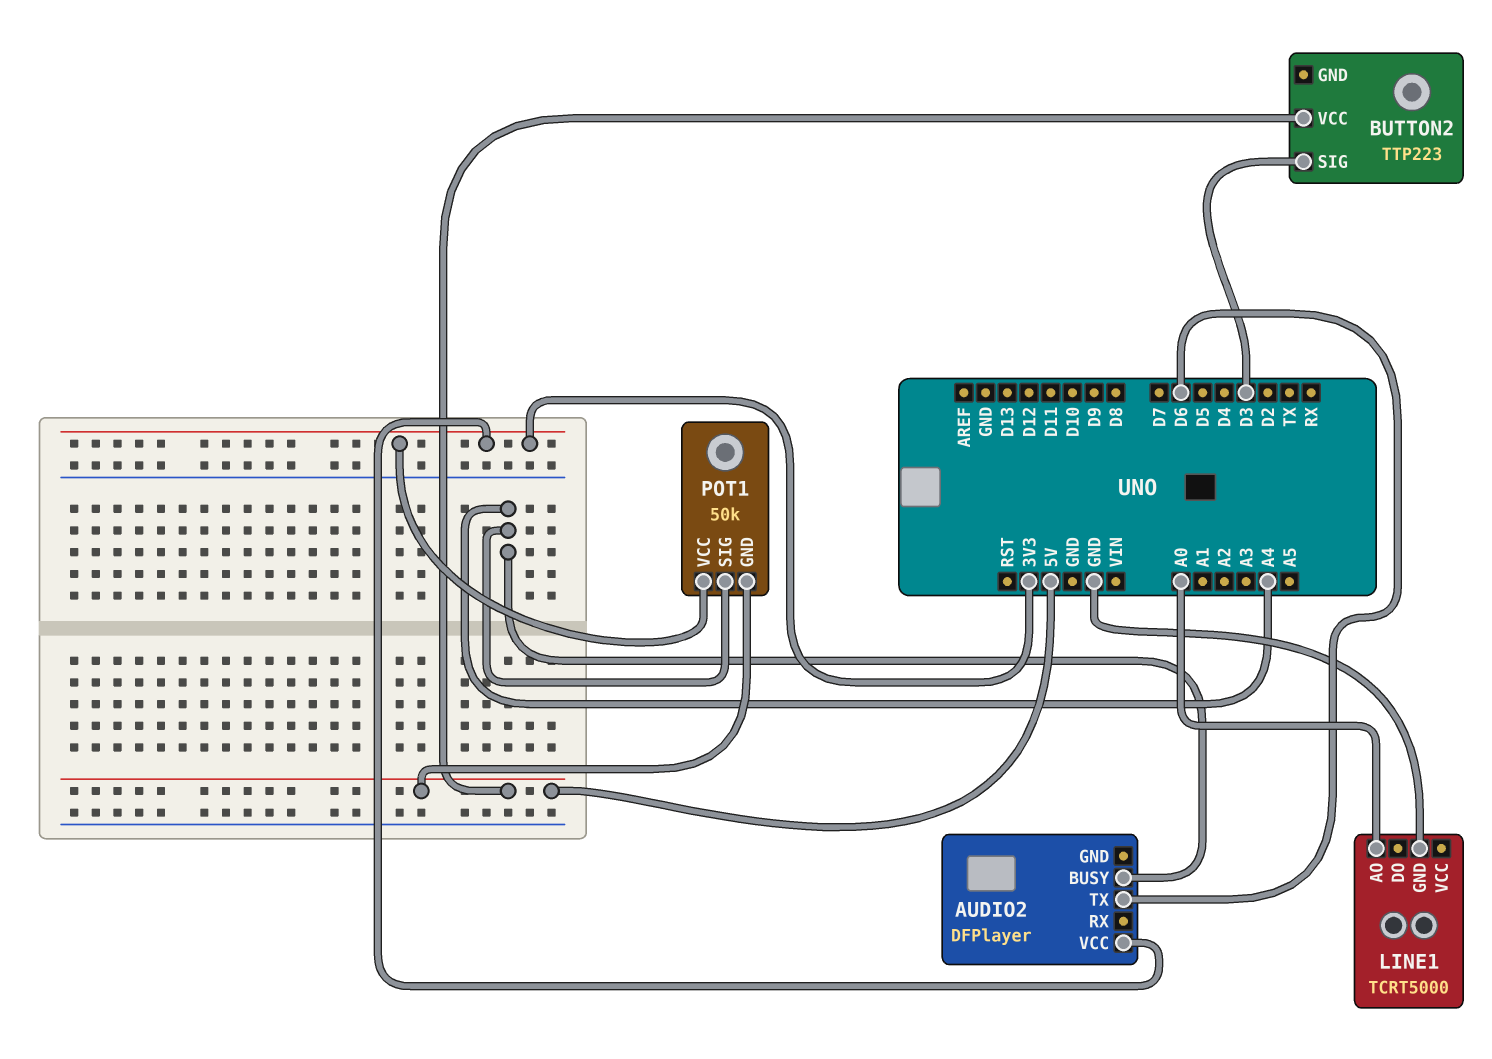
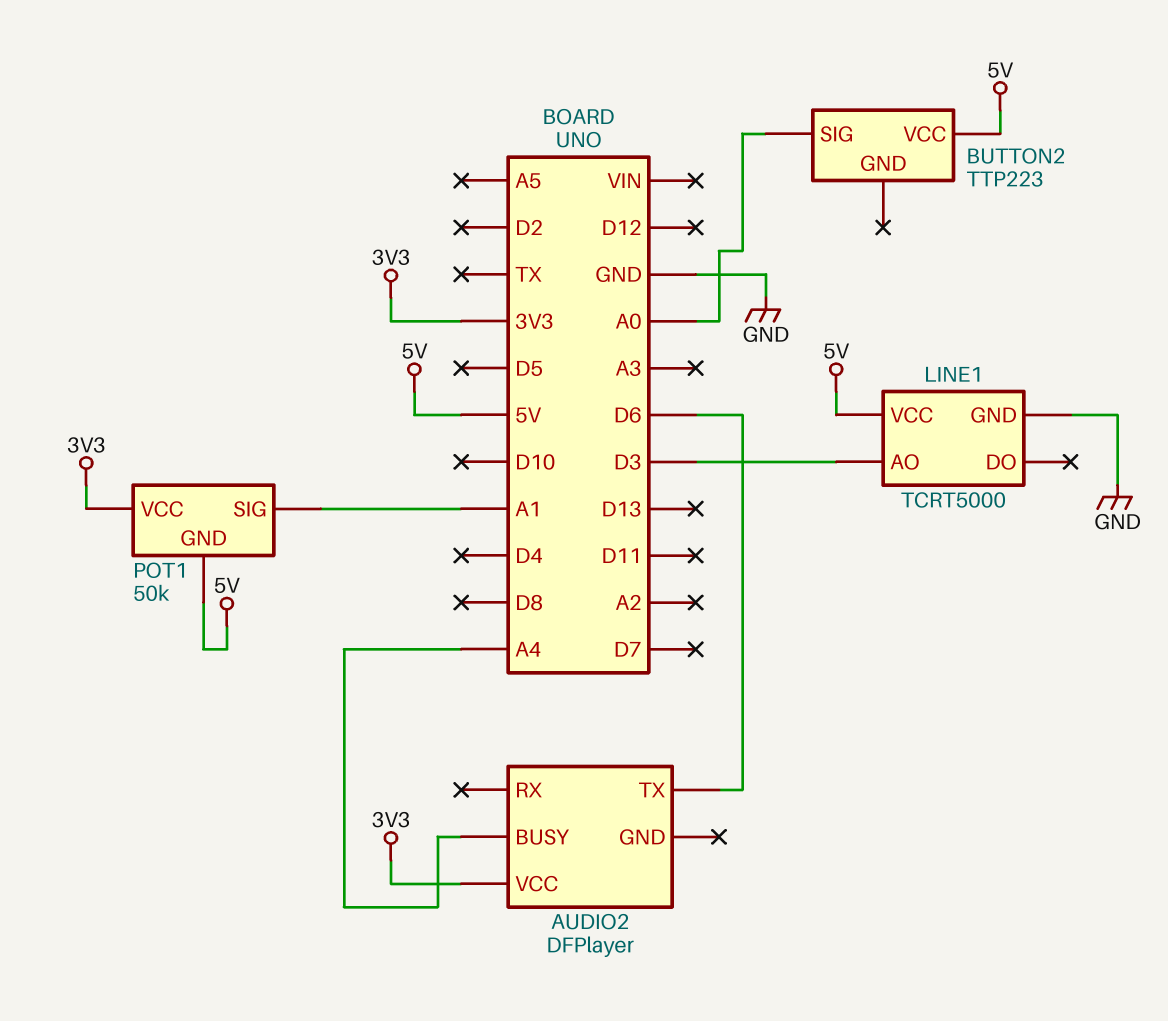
BUTTON2 pin SIG: D3 -> A0
LINE1 pin AO: A0 -> D3
LINE1 pin VCC: none -> 5V
POT1 pin SIG: A4 -> A1

